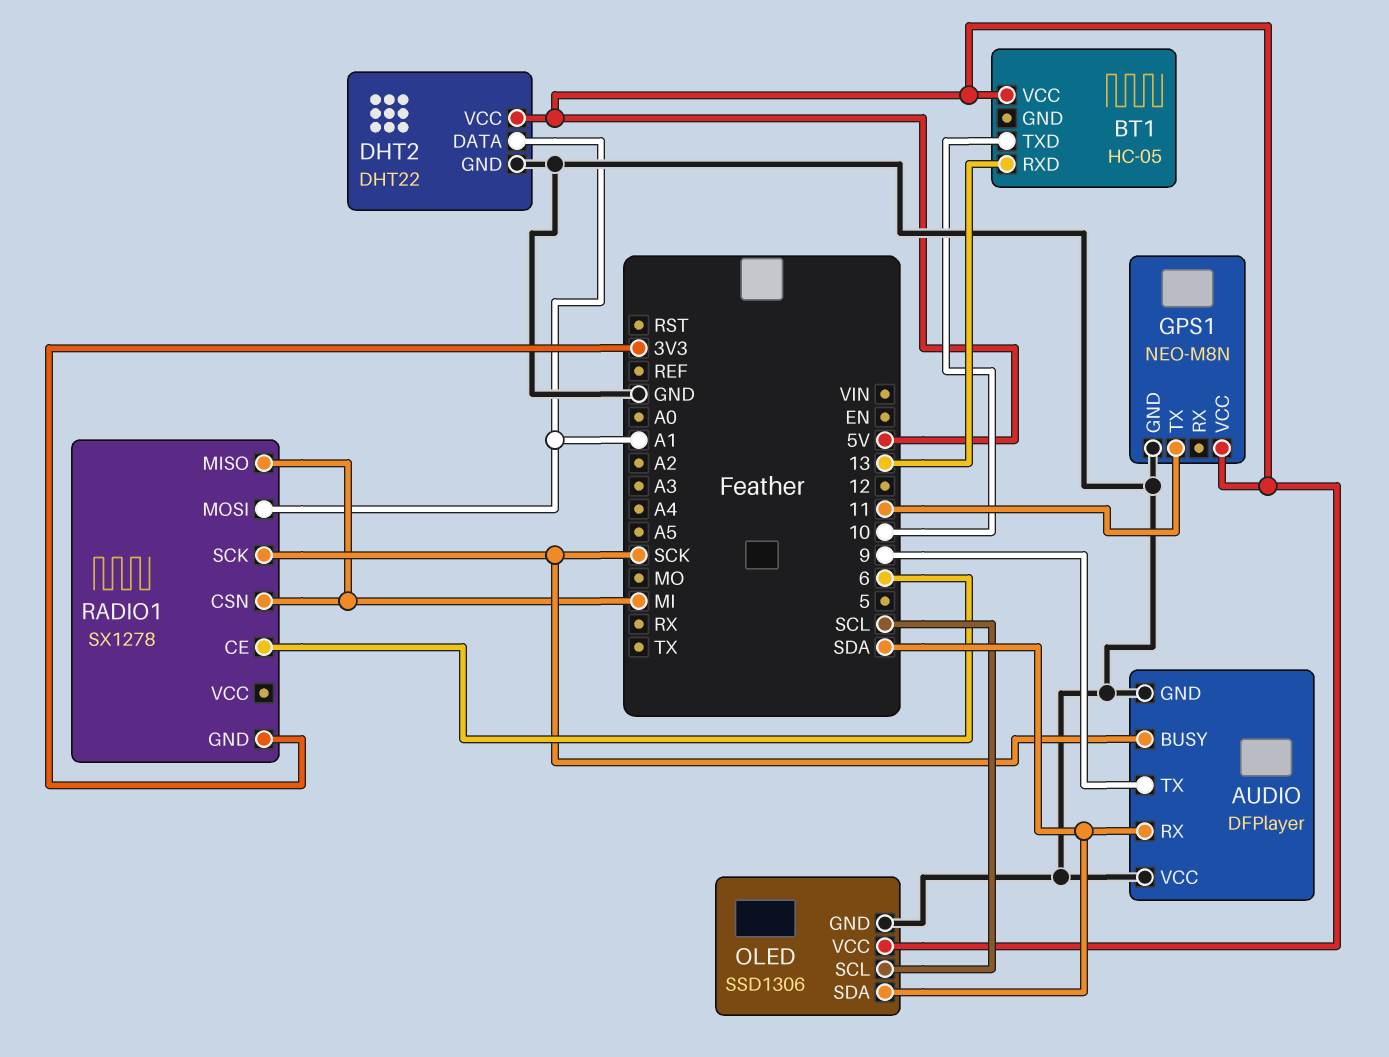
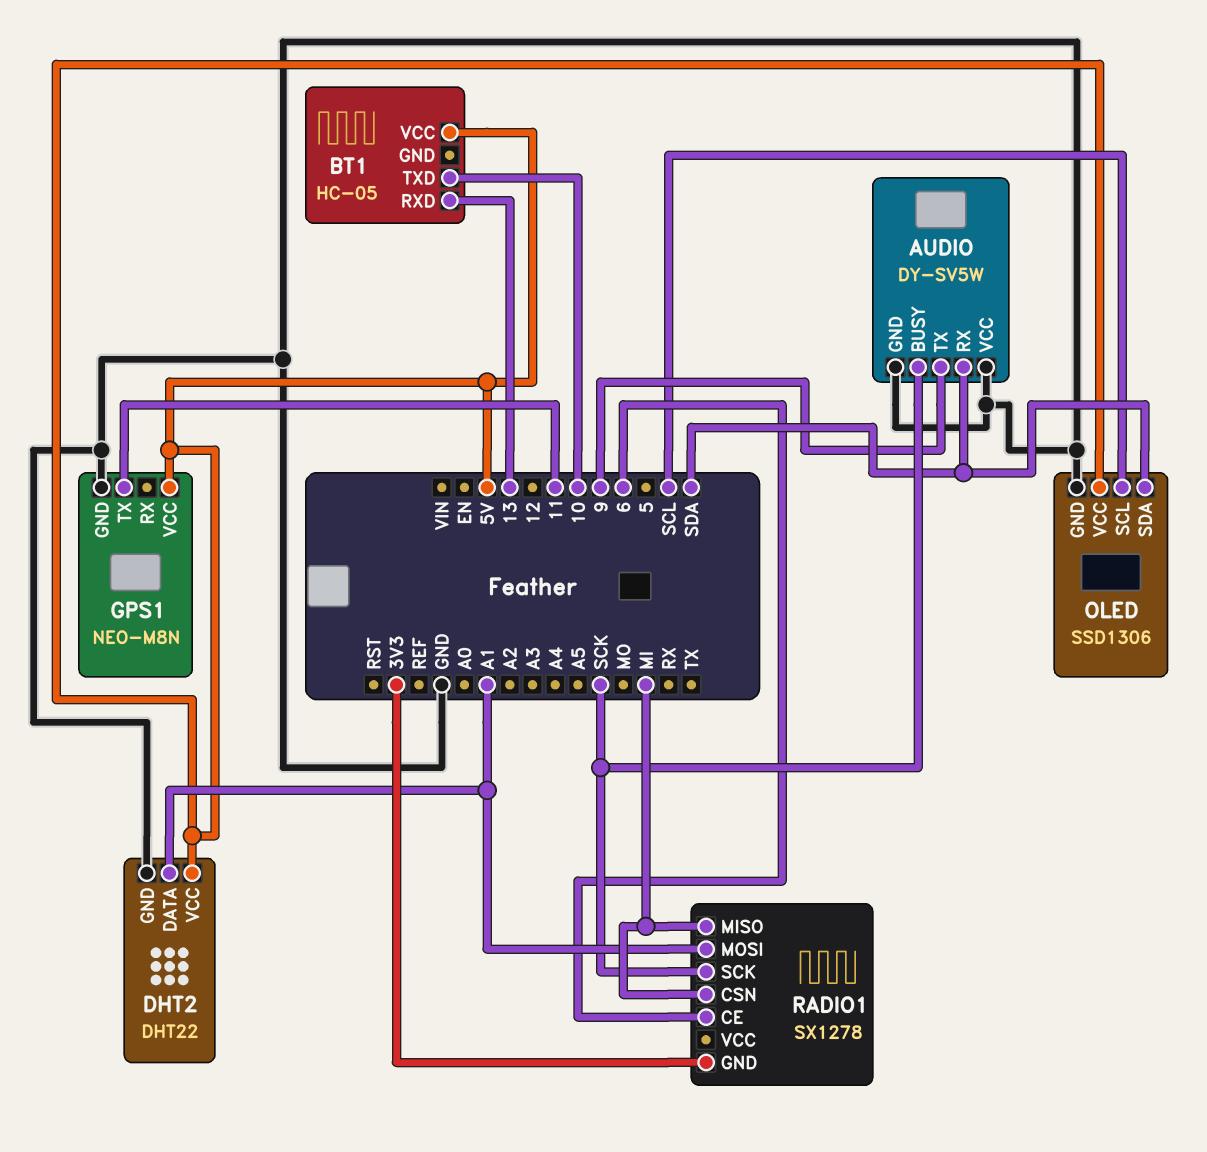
AUDIO: DFPlayer -> DY-SV5W

